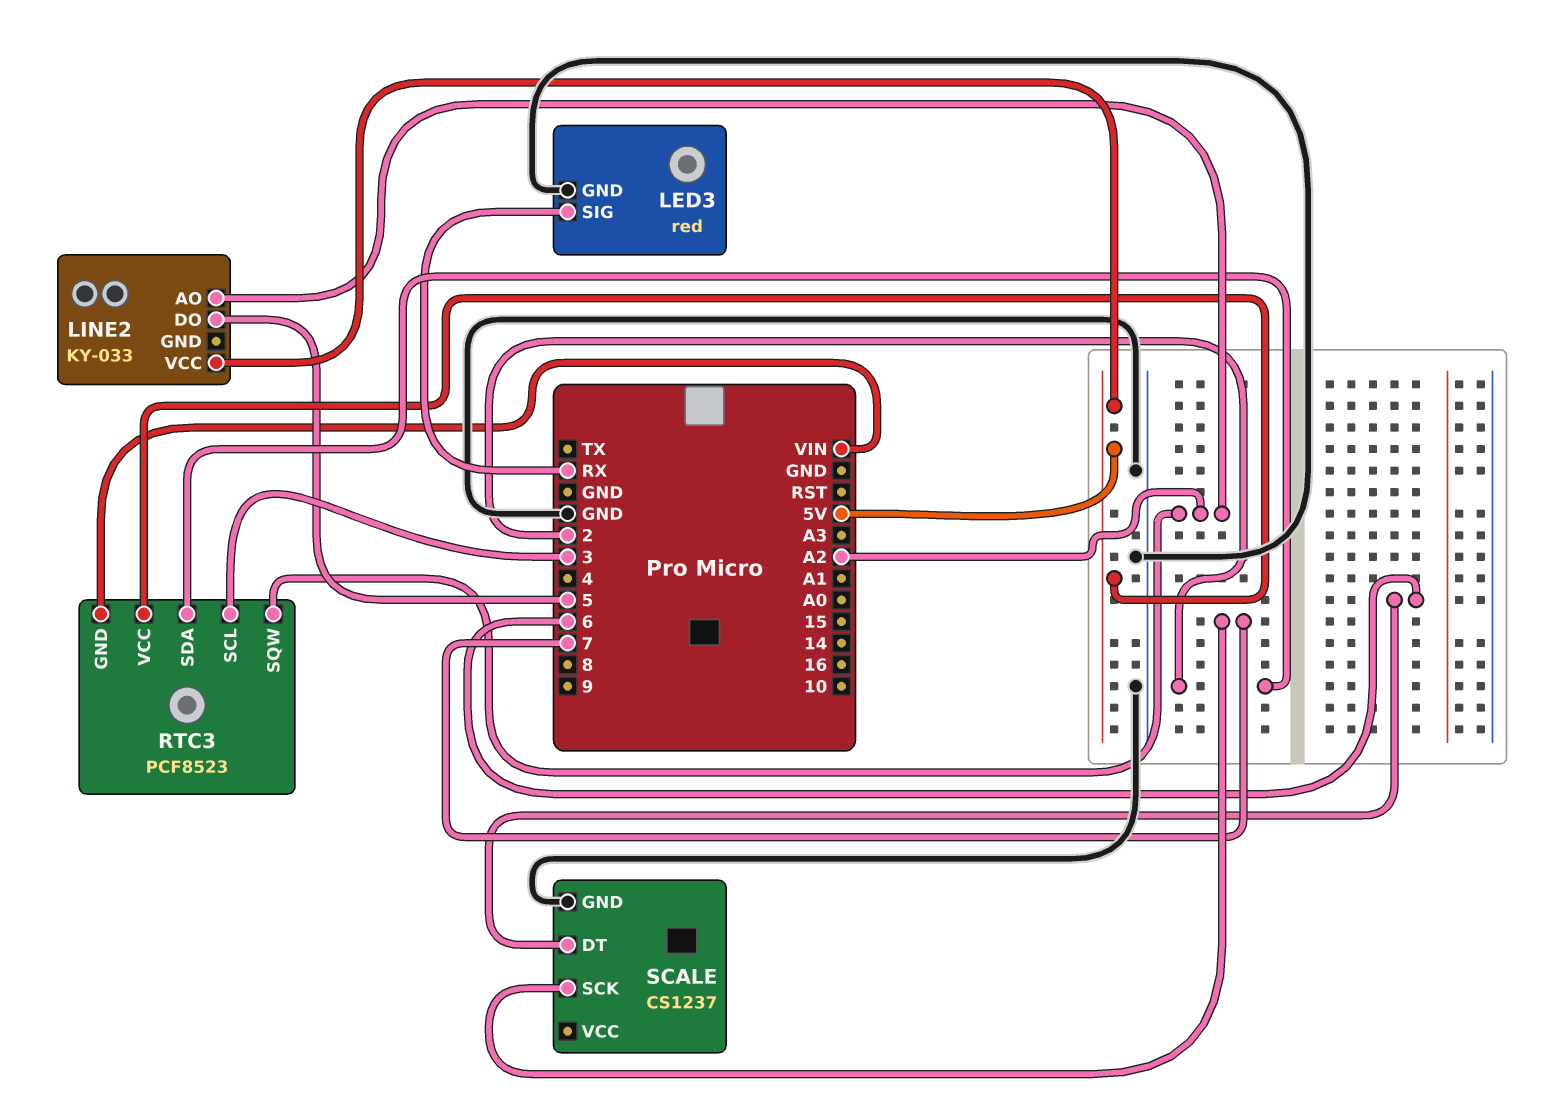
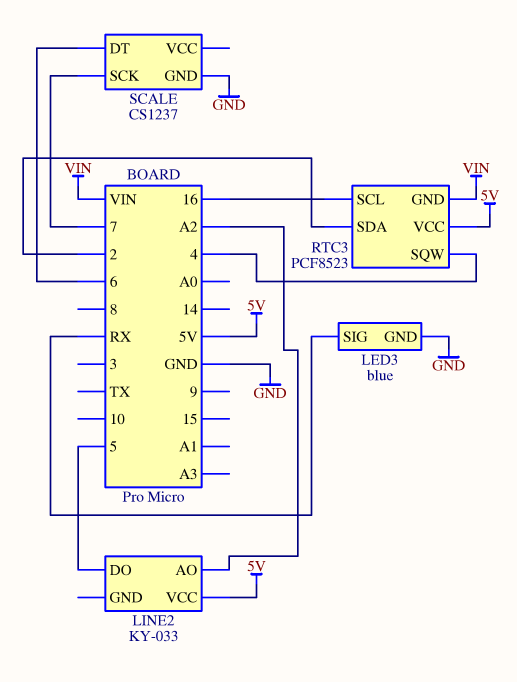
LED3: red -> blue
RTC3 pin SCL: 3 -> 16
RTC3 pin SQW: A2 -> 4

